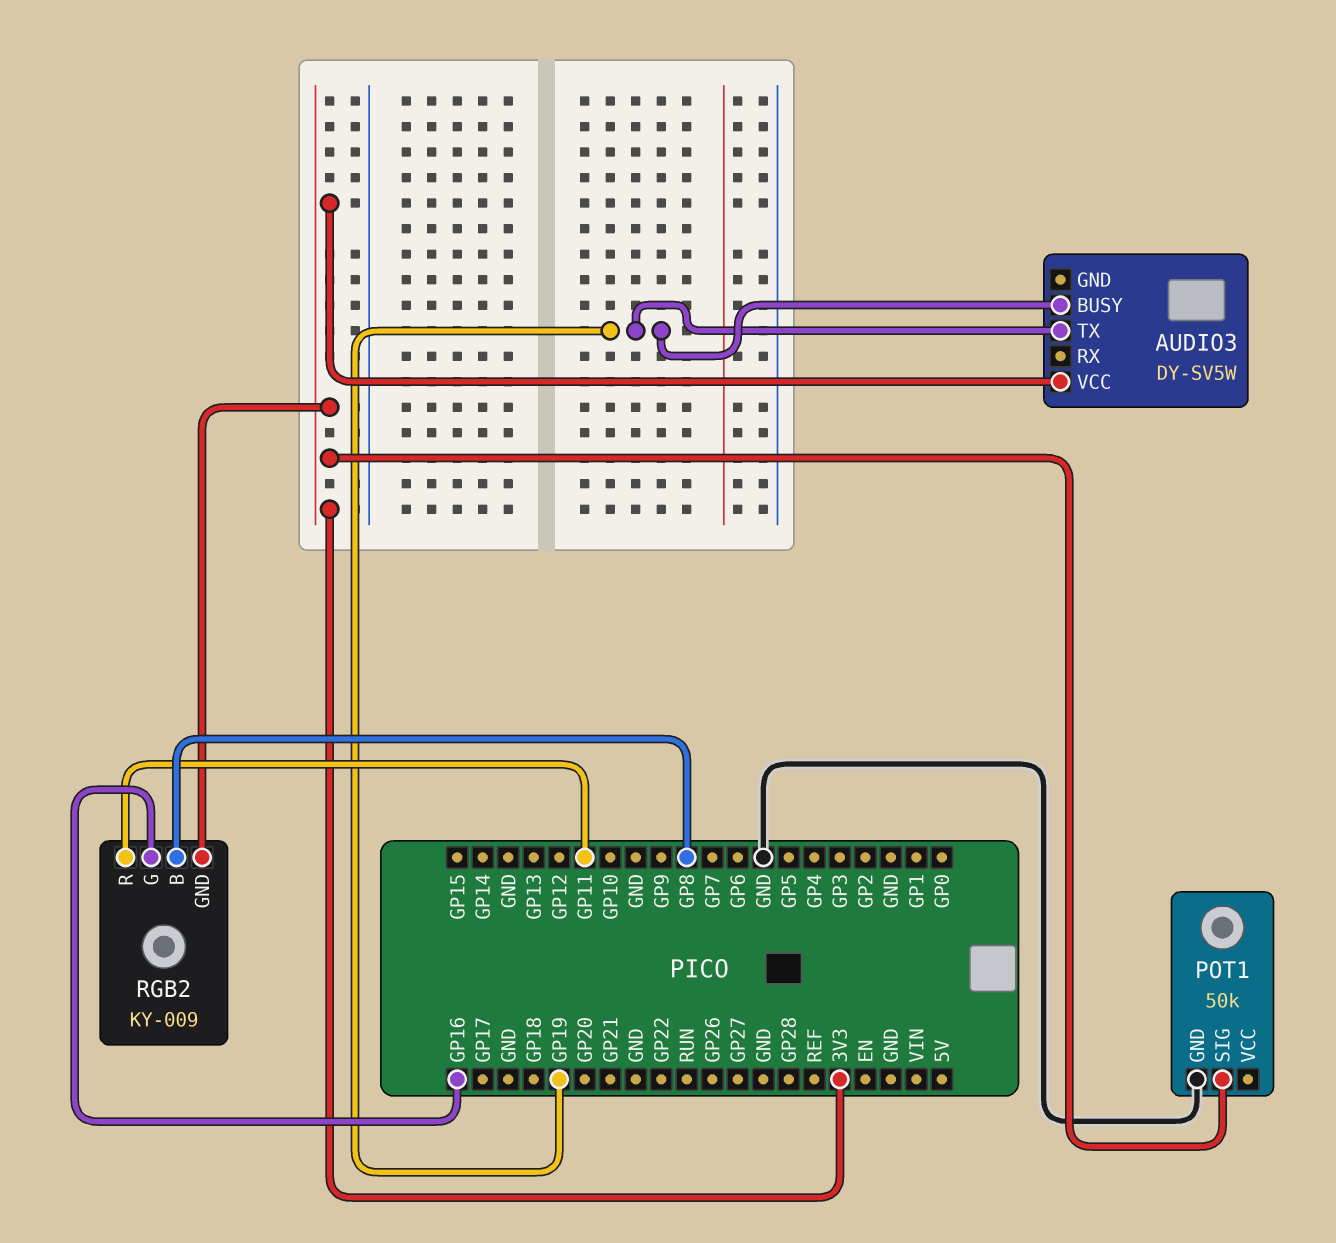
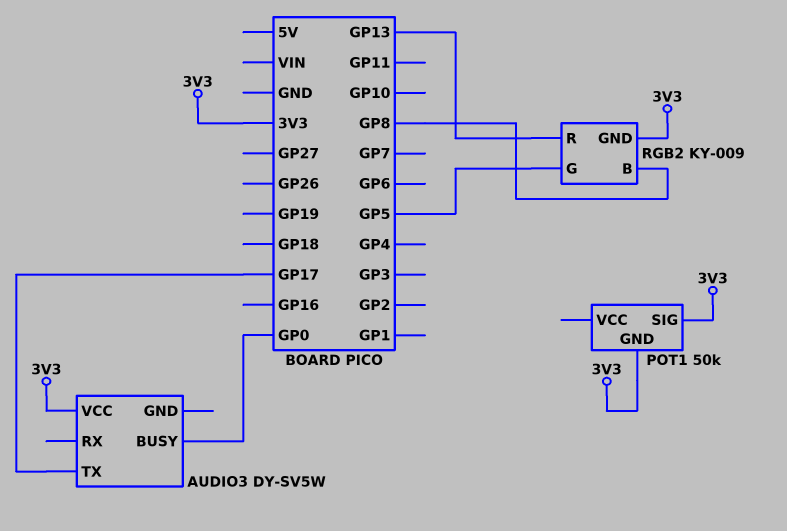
AUDIO3 pin BUSY: GP19 -> GP0
AUDIO3 pin TX: GP19 -> GP17
POT1 pin GND: GND -> 3V3
RGB2 pin G: GP16 -> GP5
RGB2 pin R: GP11 -> GP13

